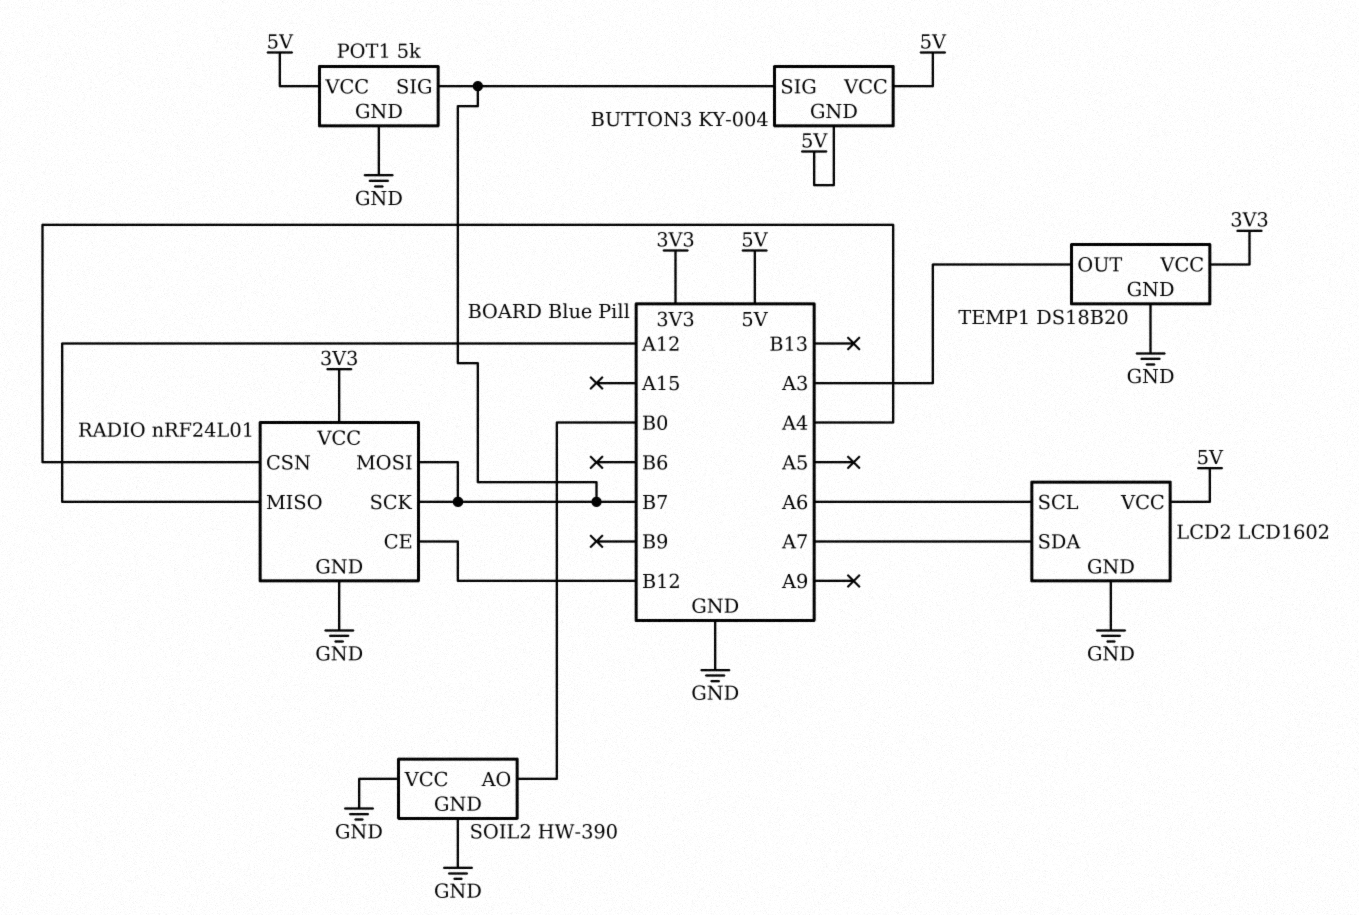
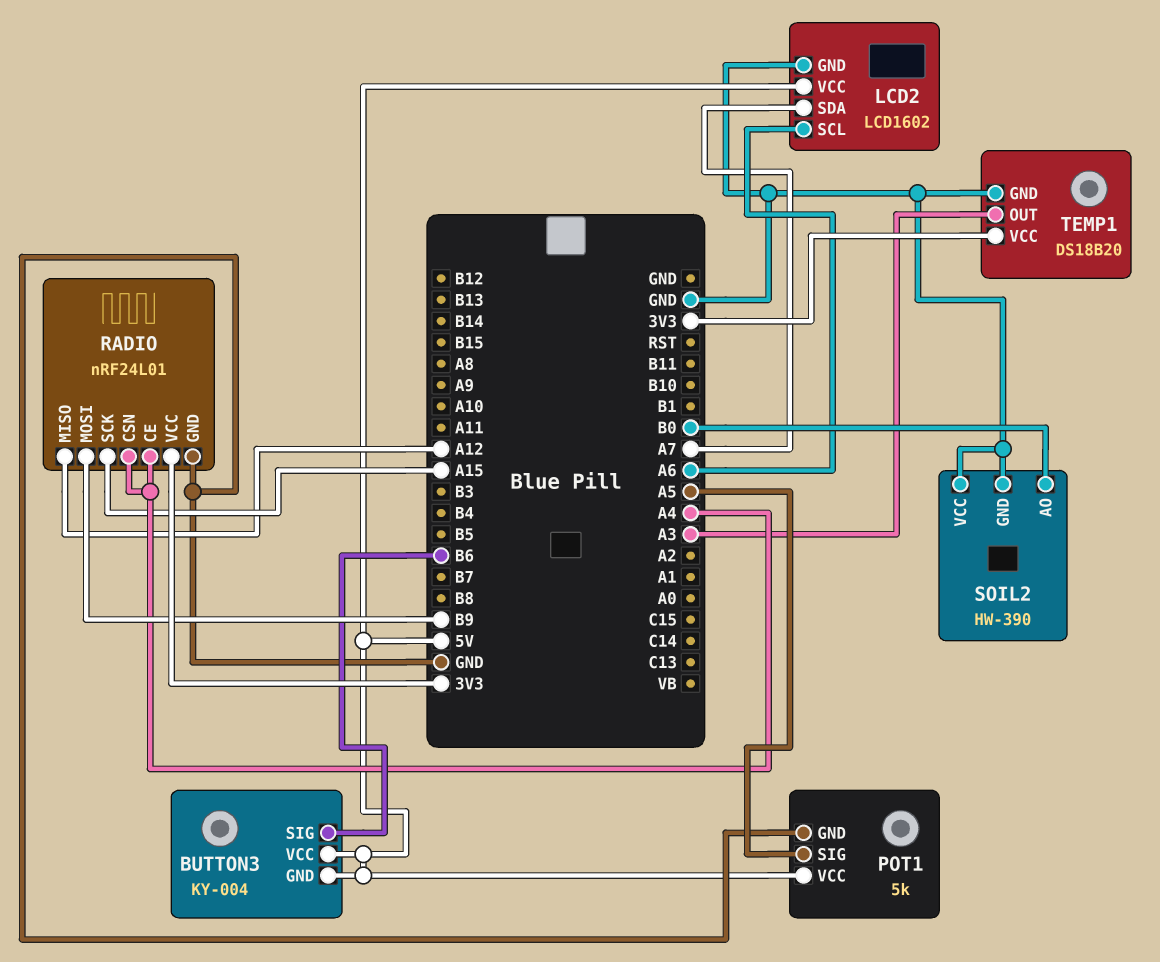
BUTTON3 pin SIG: B7 -> B6
POT1 pin SIG: B7 -> A5
RADIO pin CE: B12 -> A4
RADIO pin MOSI: B7 -> B9
RADIO pin SCK: B7 -> A15

